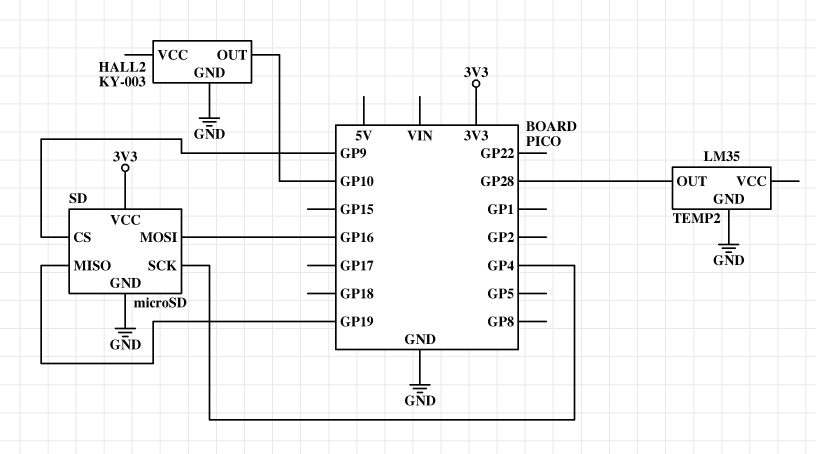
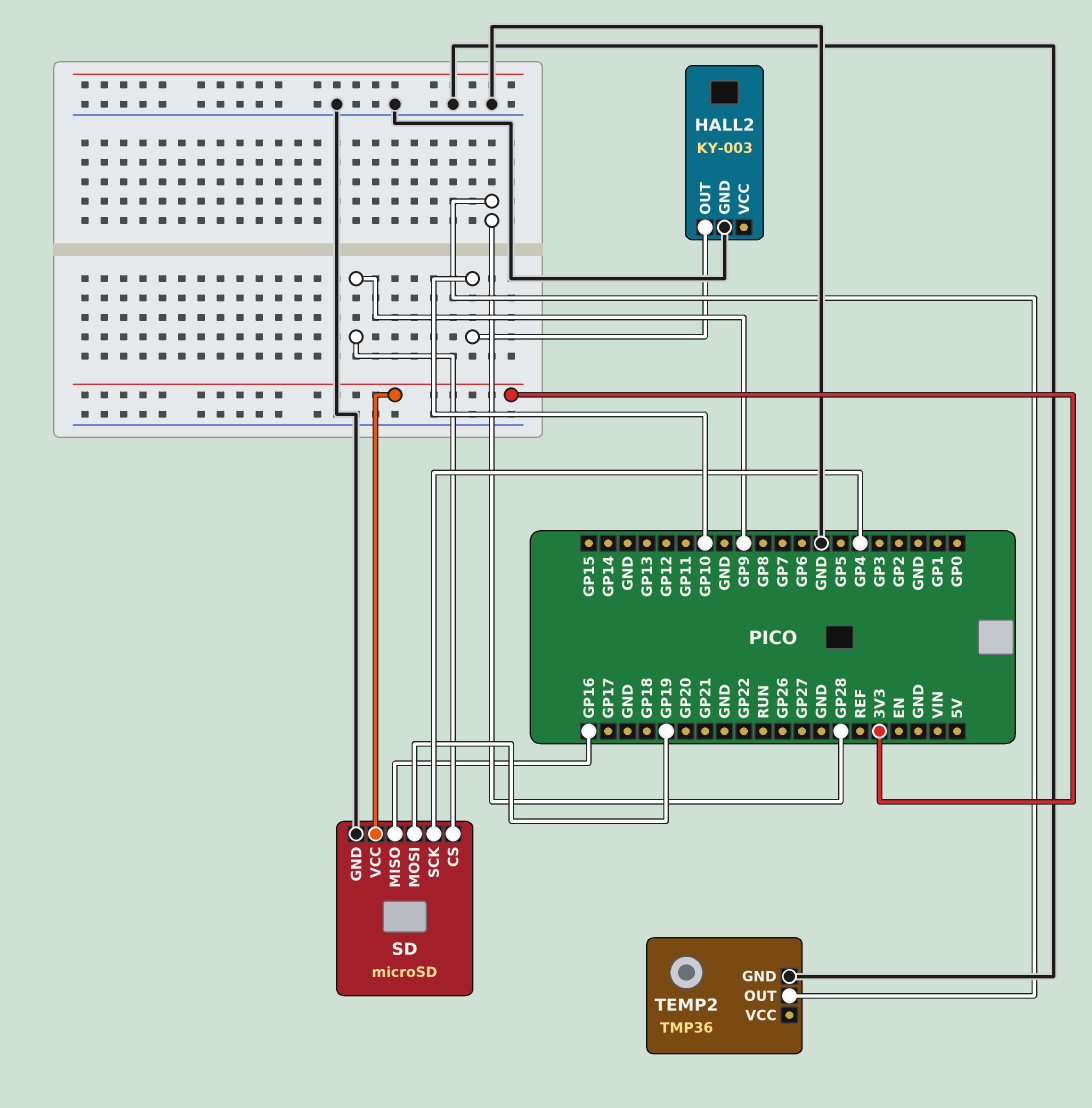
SD pin MISO: GP19 -> GP16
SD pin MOSI: GP16 -> GP19
TEMP2: LM35 -> TMP36

